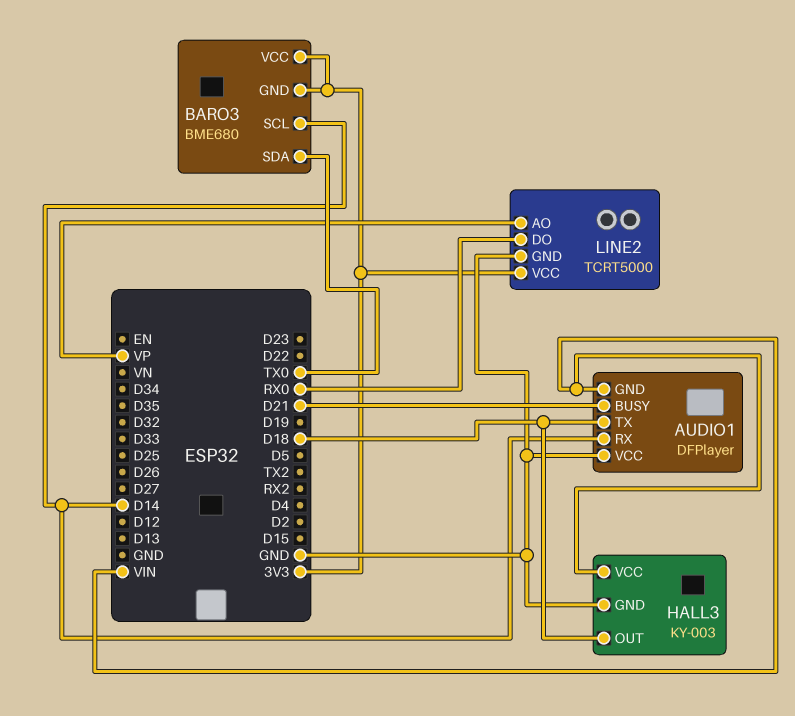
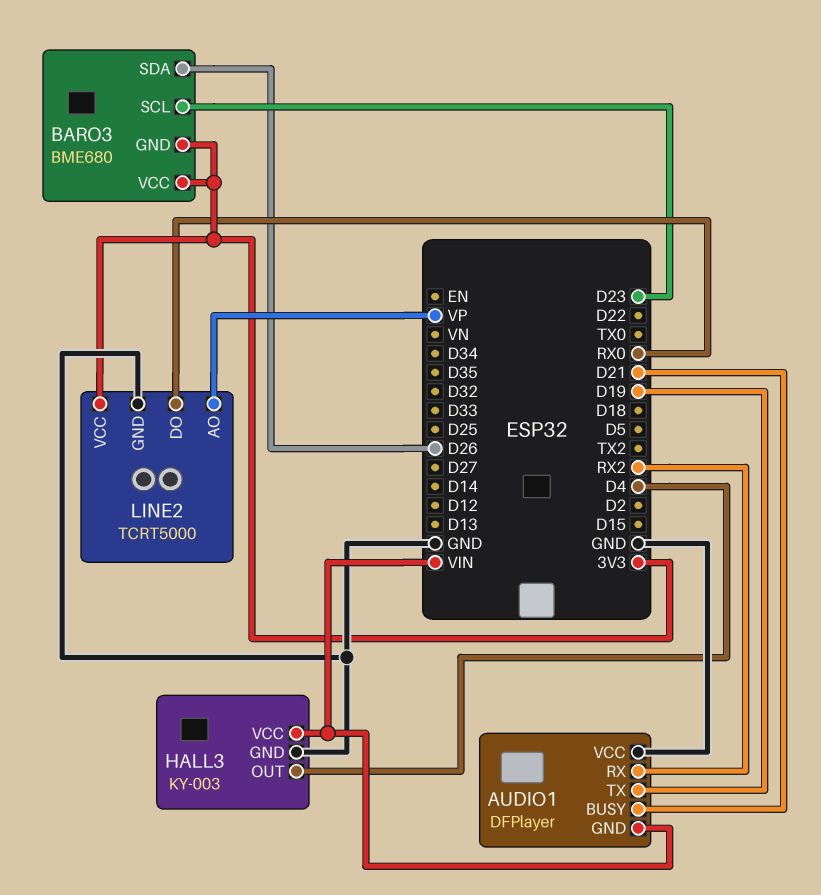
AUDIO1 pin RX: D14 -> RX2
AUDIO1 pin TX: D18 -> D19
BARO3 pin SCL: D14 -> D23
BARO3 pin SDA: TX0 -> D26
HALL3 pin OUT: D18 -> D4

